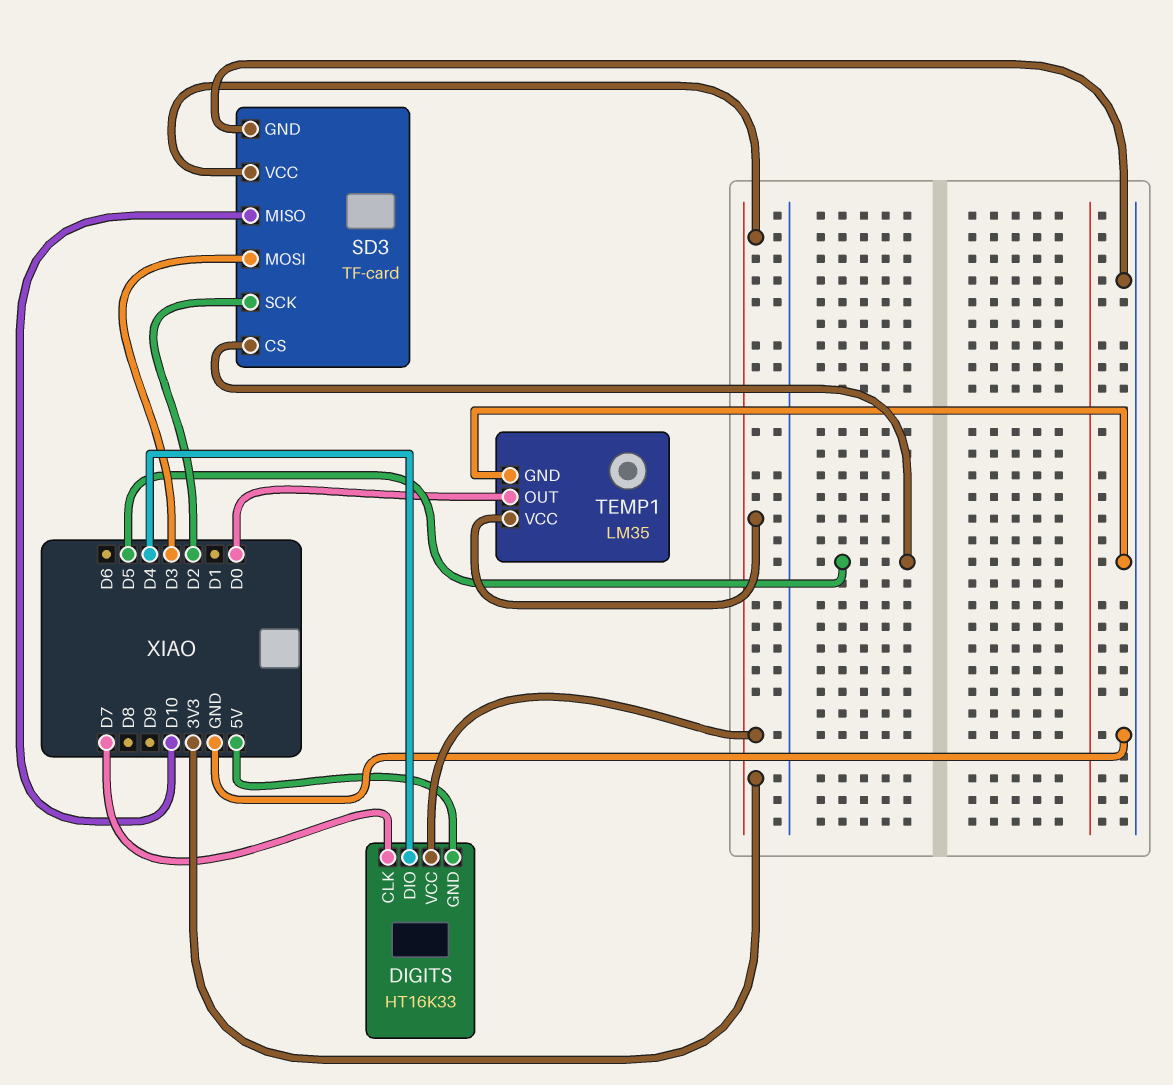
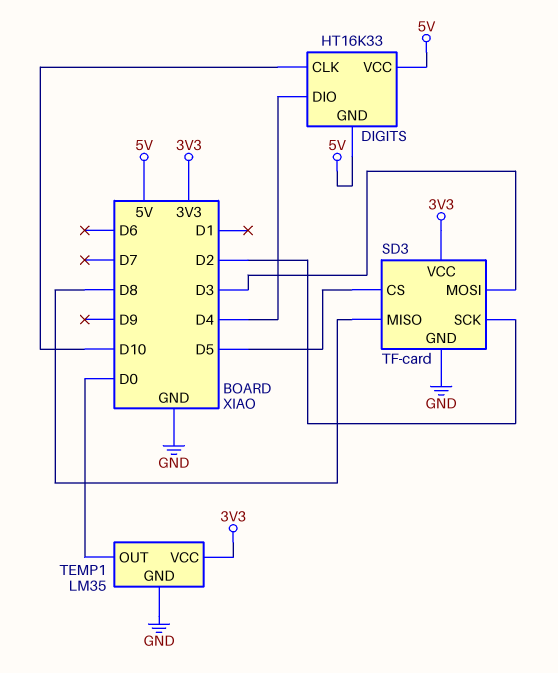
DIGITS pin CLK: D7 -> D10
DIGITS pin VCC: 3V3 -> 5V
SD3 pin MISO: D10 -> D8

